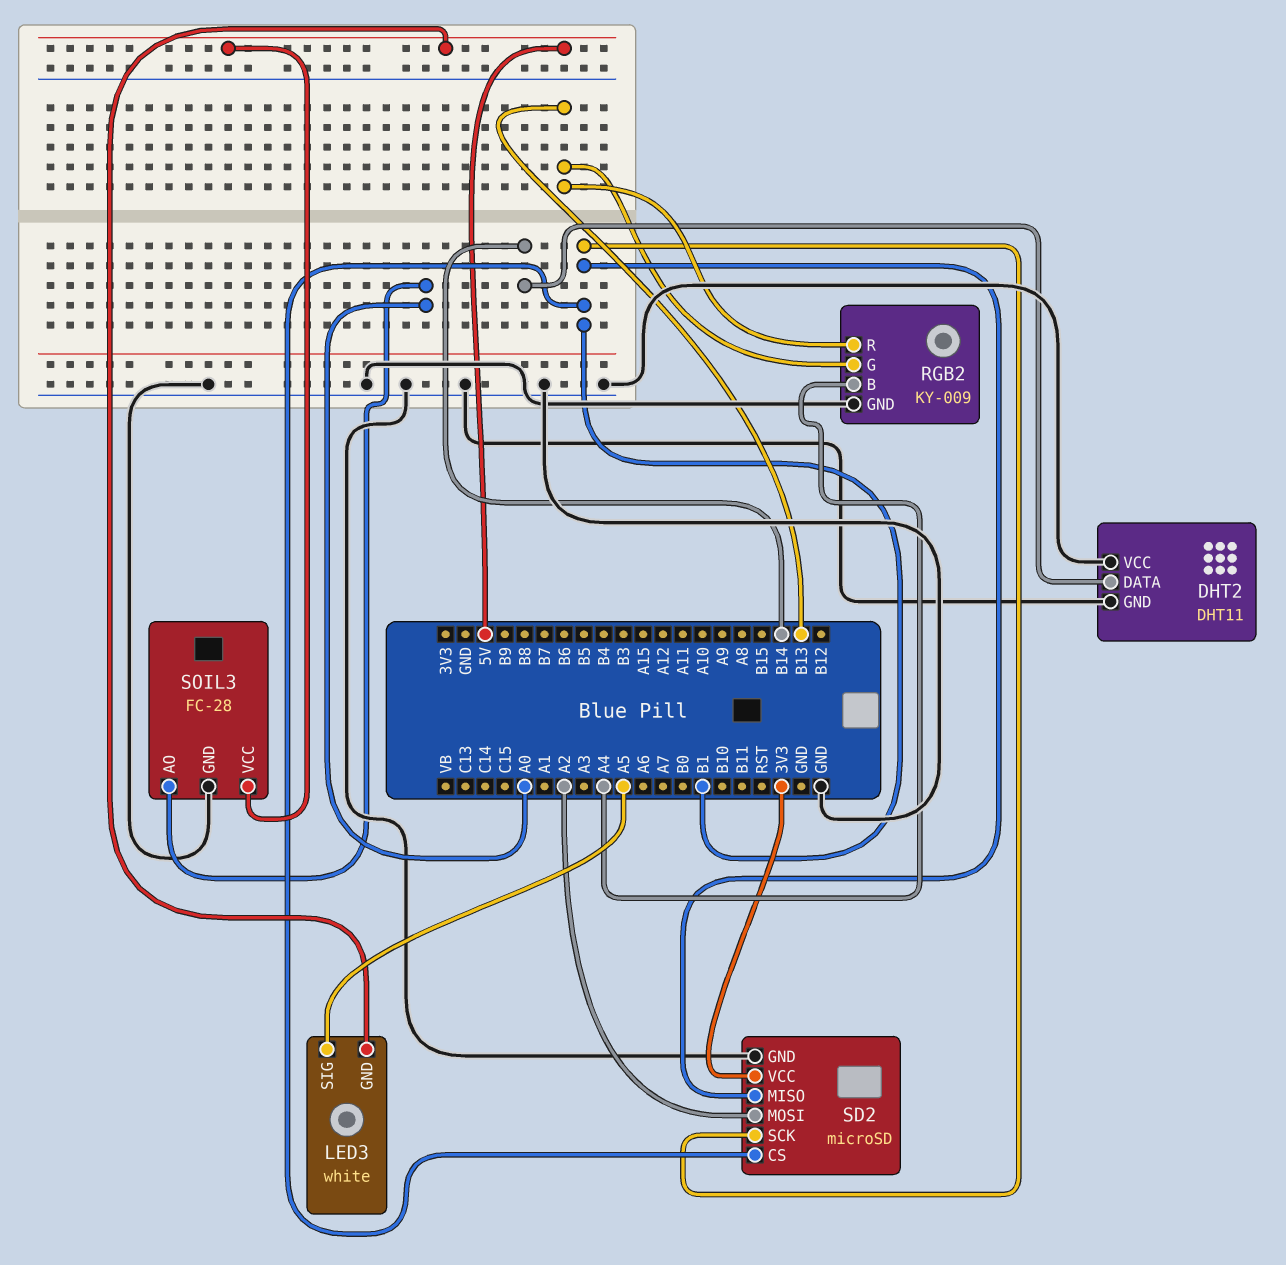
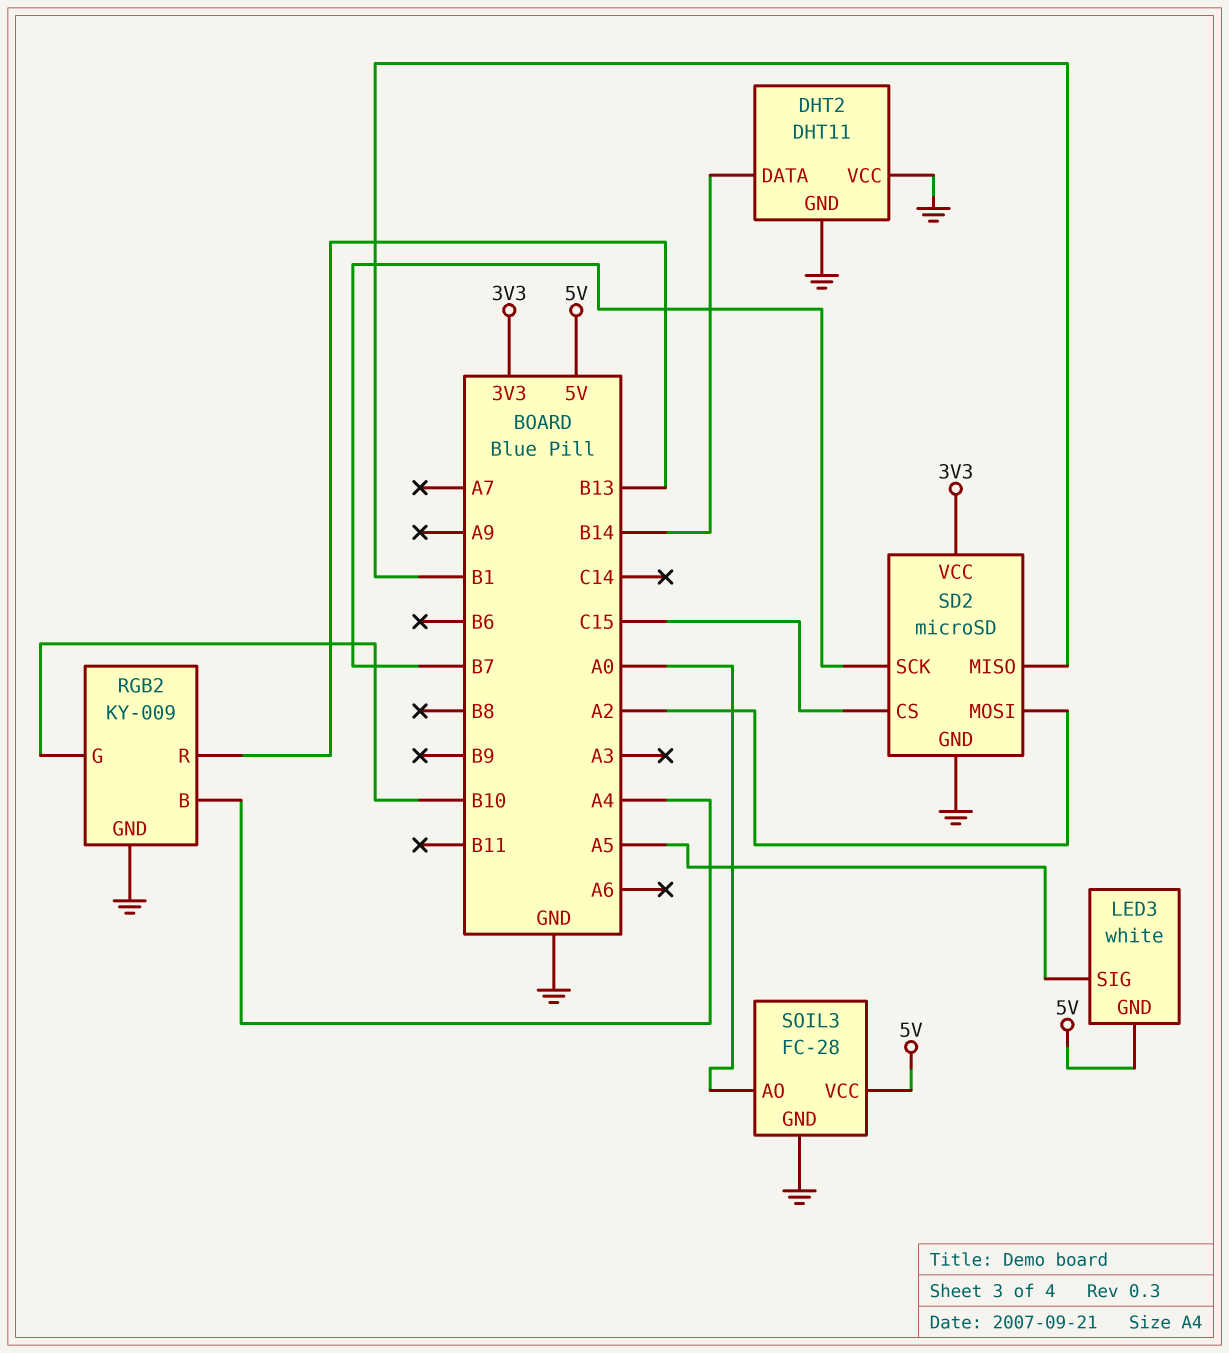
RGB2 pin G: B13 -> B10
SD2 pin CS: B1 -> C15
SD2 pin SCK: B1 -> B7

